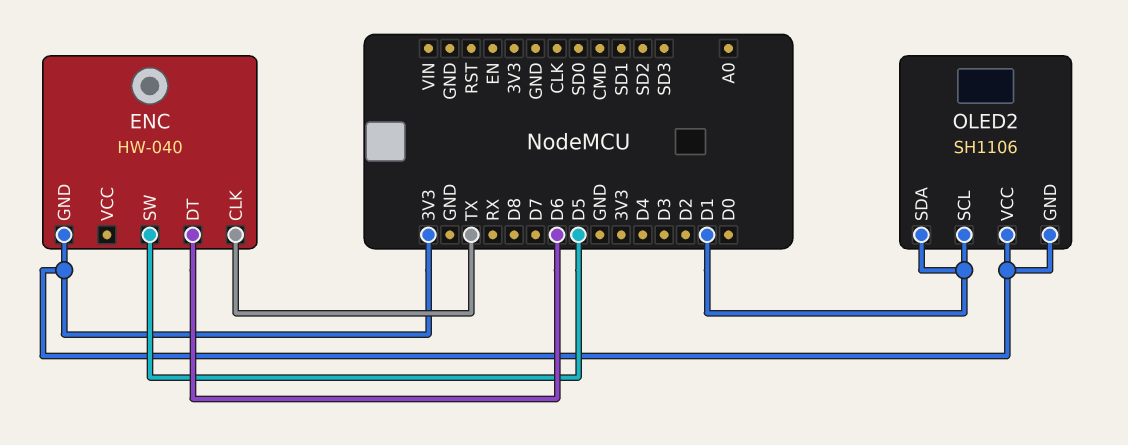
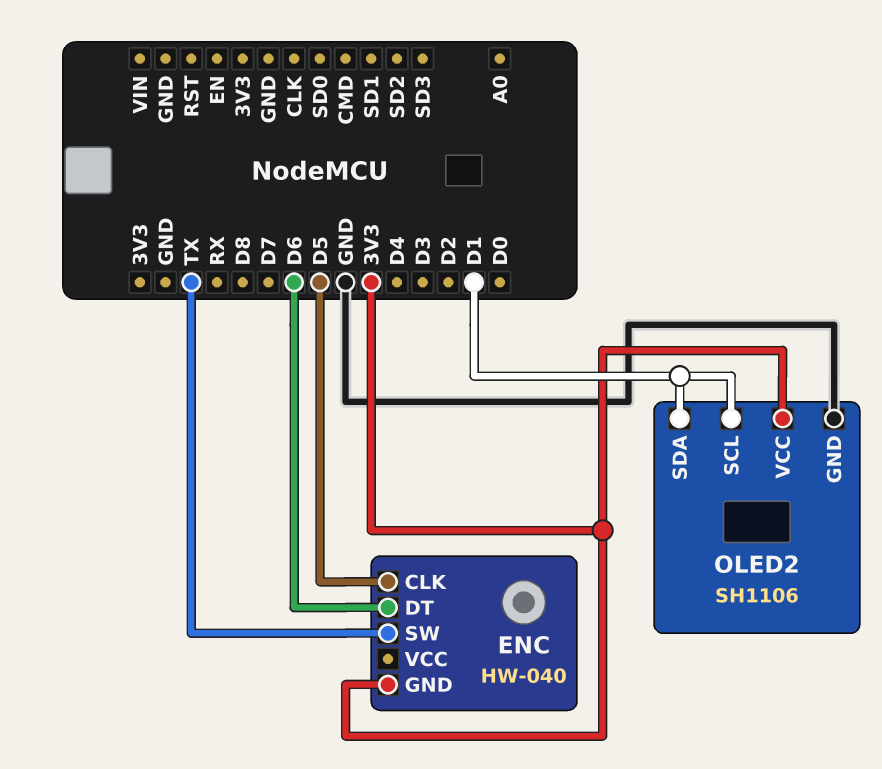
ENC pin CLK: TX -> D5
ENC pin SW: D5 -> TX
OLED2 pin GND: 3V3 -> GND

